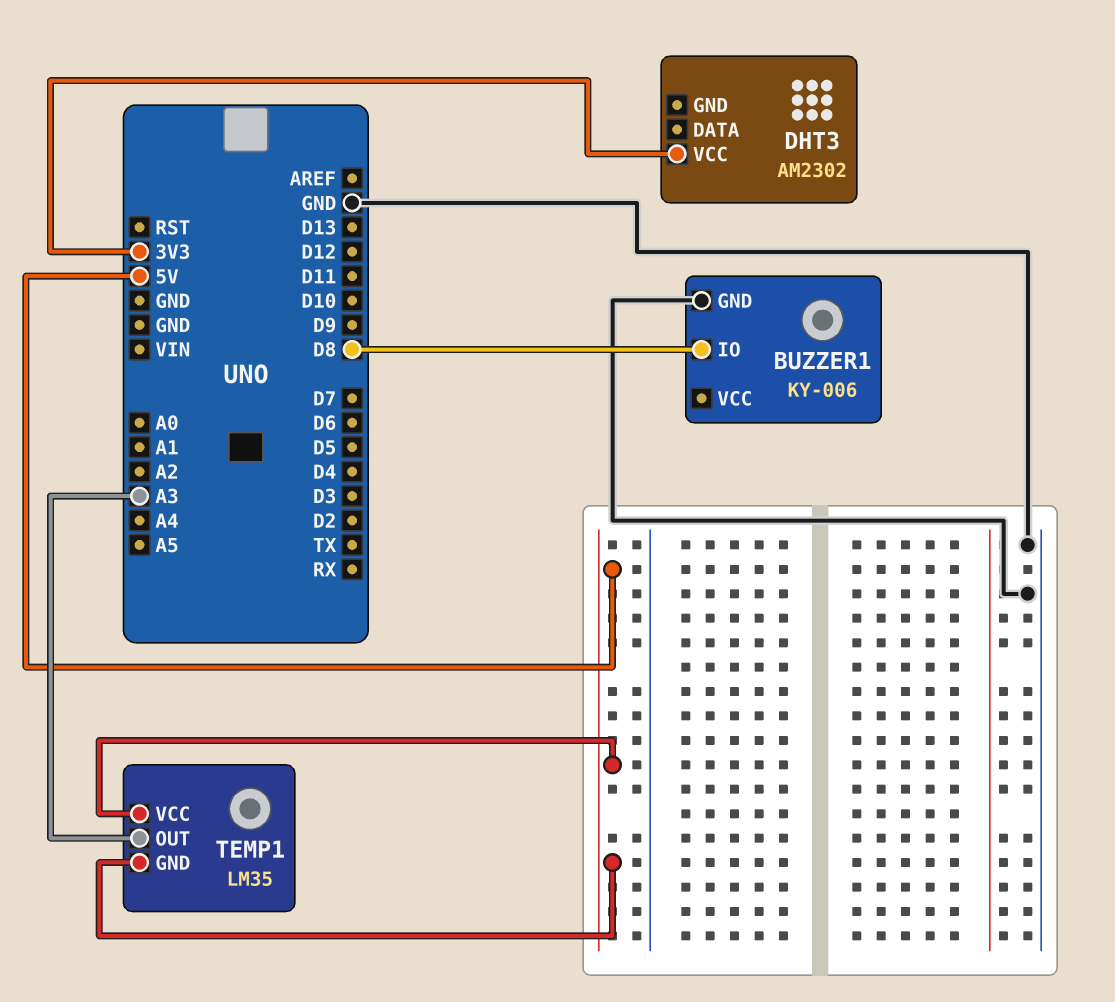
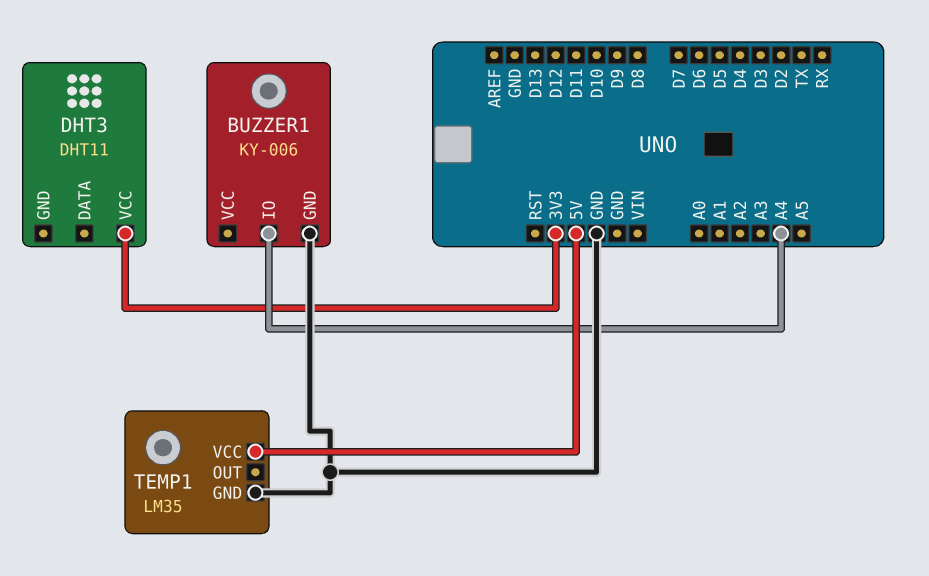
BUZZER1 pin IO: D8 -> A4
DHT3: AM2302 -> DHT11
TEMP1 pin GND: 5V -> GND
TEMP1 pin OUT: A3 -> none

